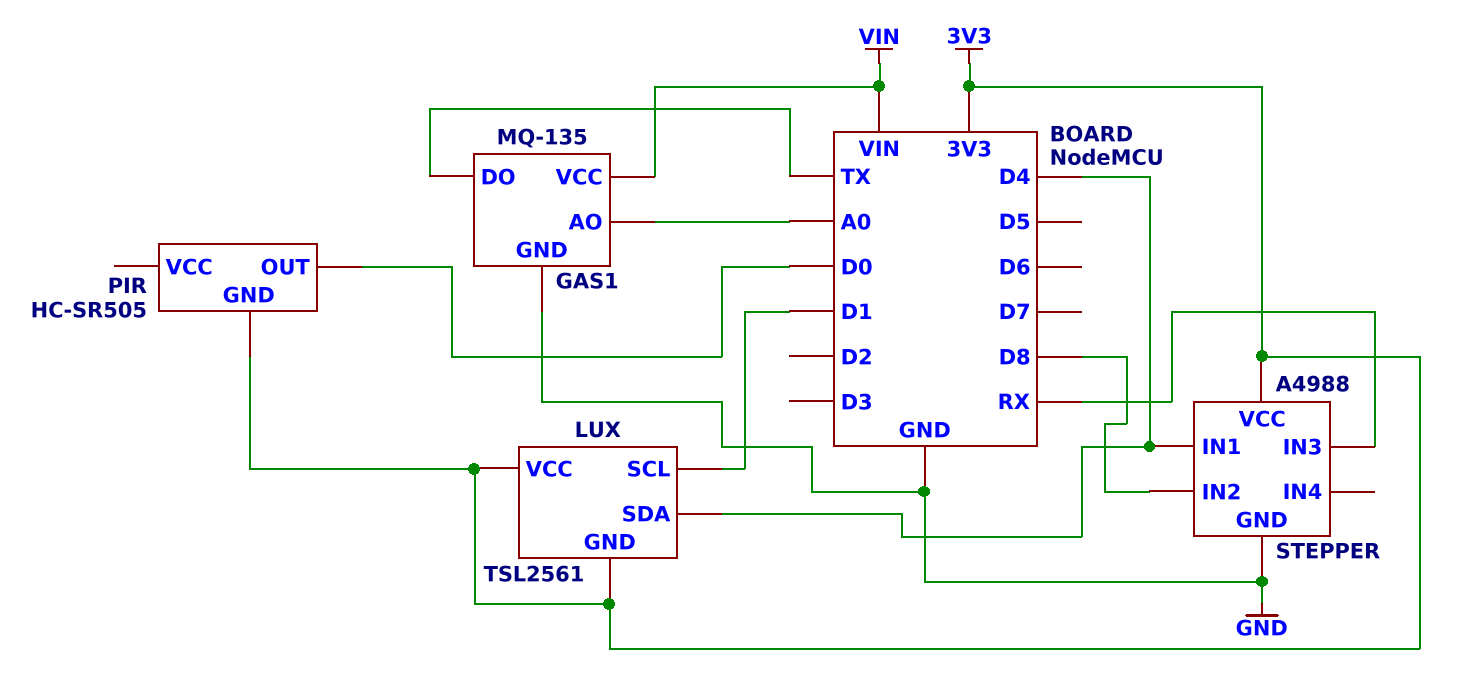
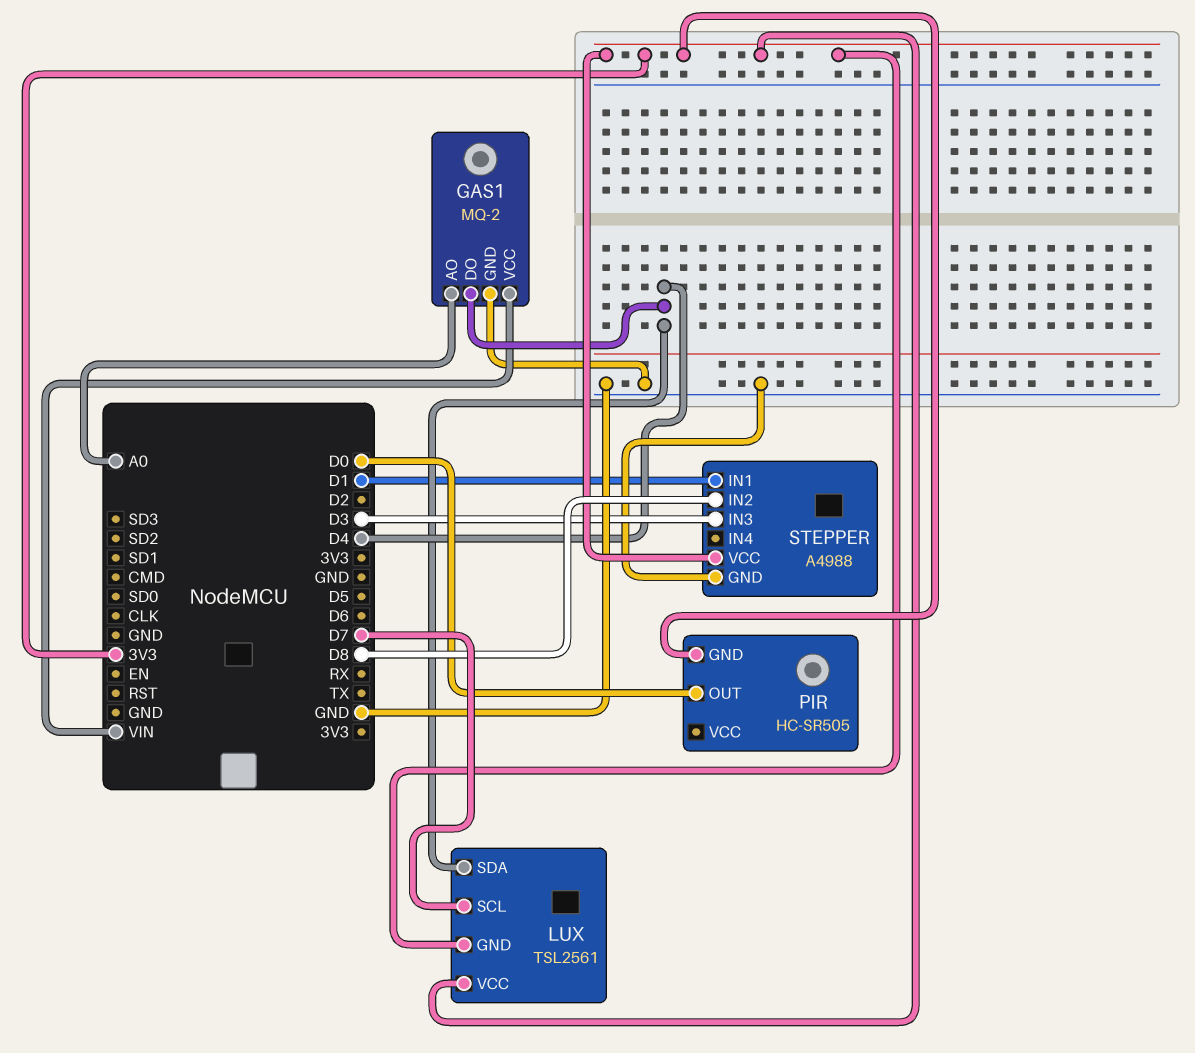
GAS1: MQ-135 -> MQ-2
GAS1 pin DO: TX -> D4
LUX pin SCL: D1 -> D7
STEPPER pin IN1: D4 -> D1
STEPPER pin IN3: RX -> D3

